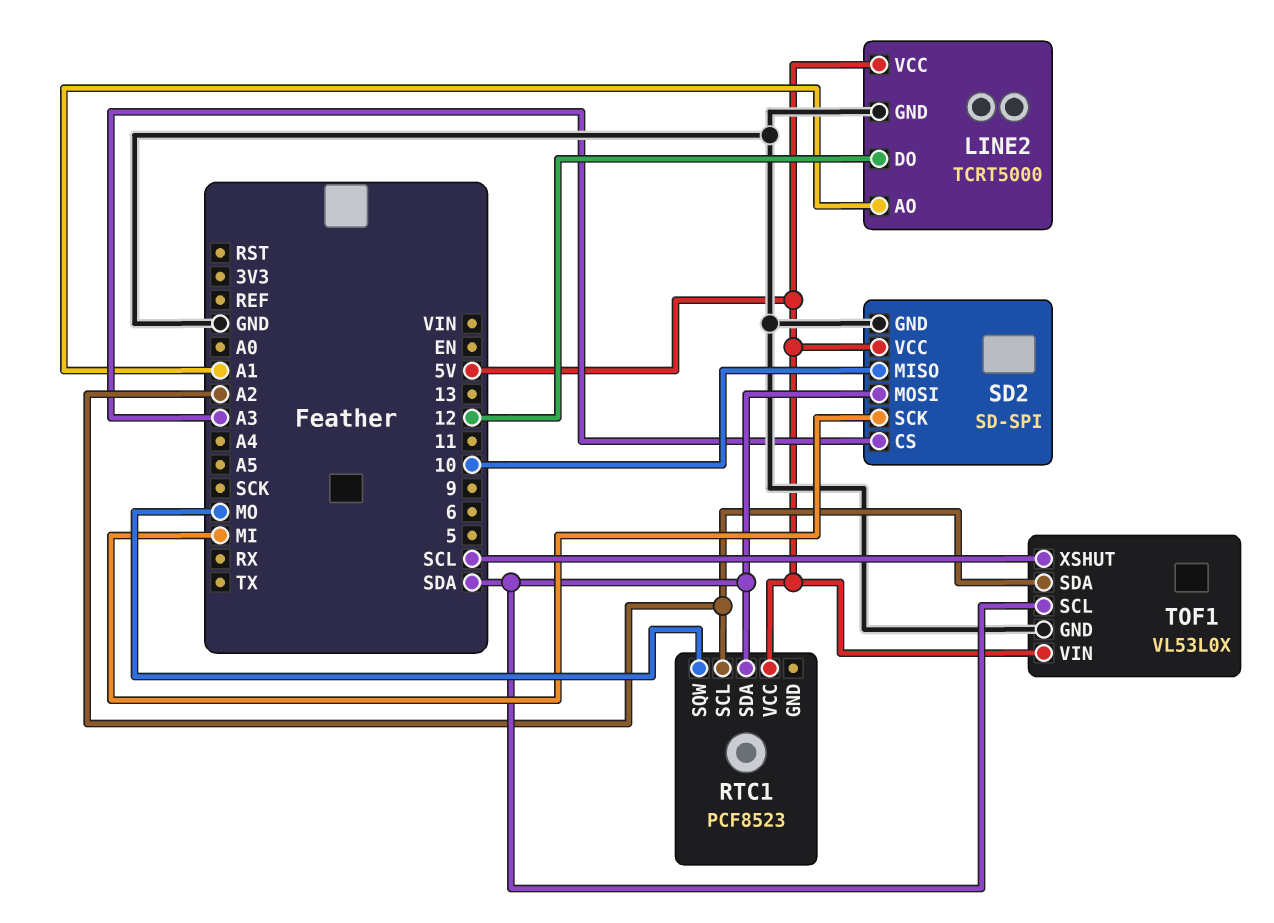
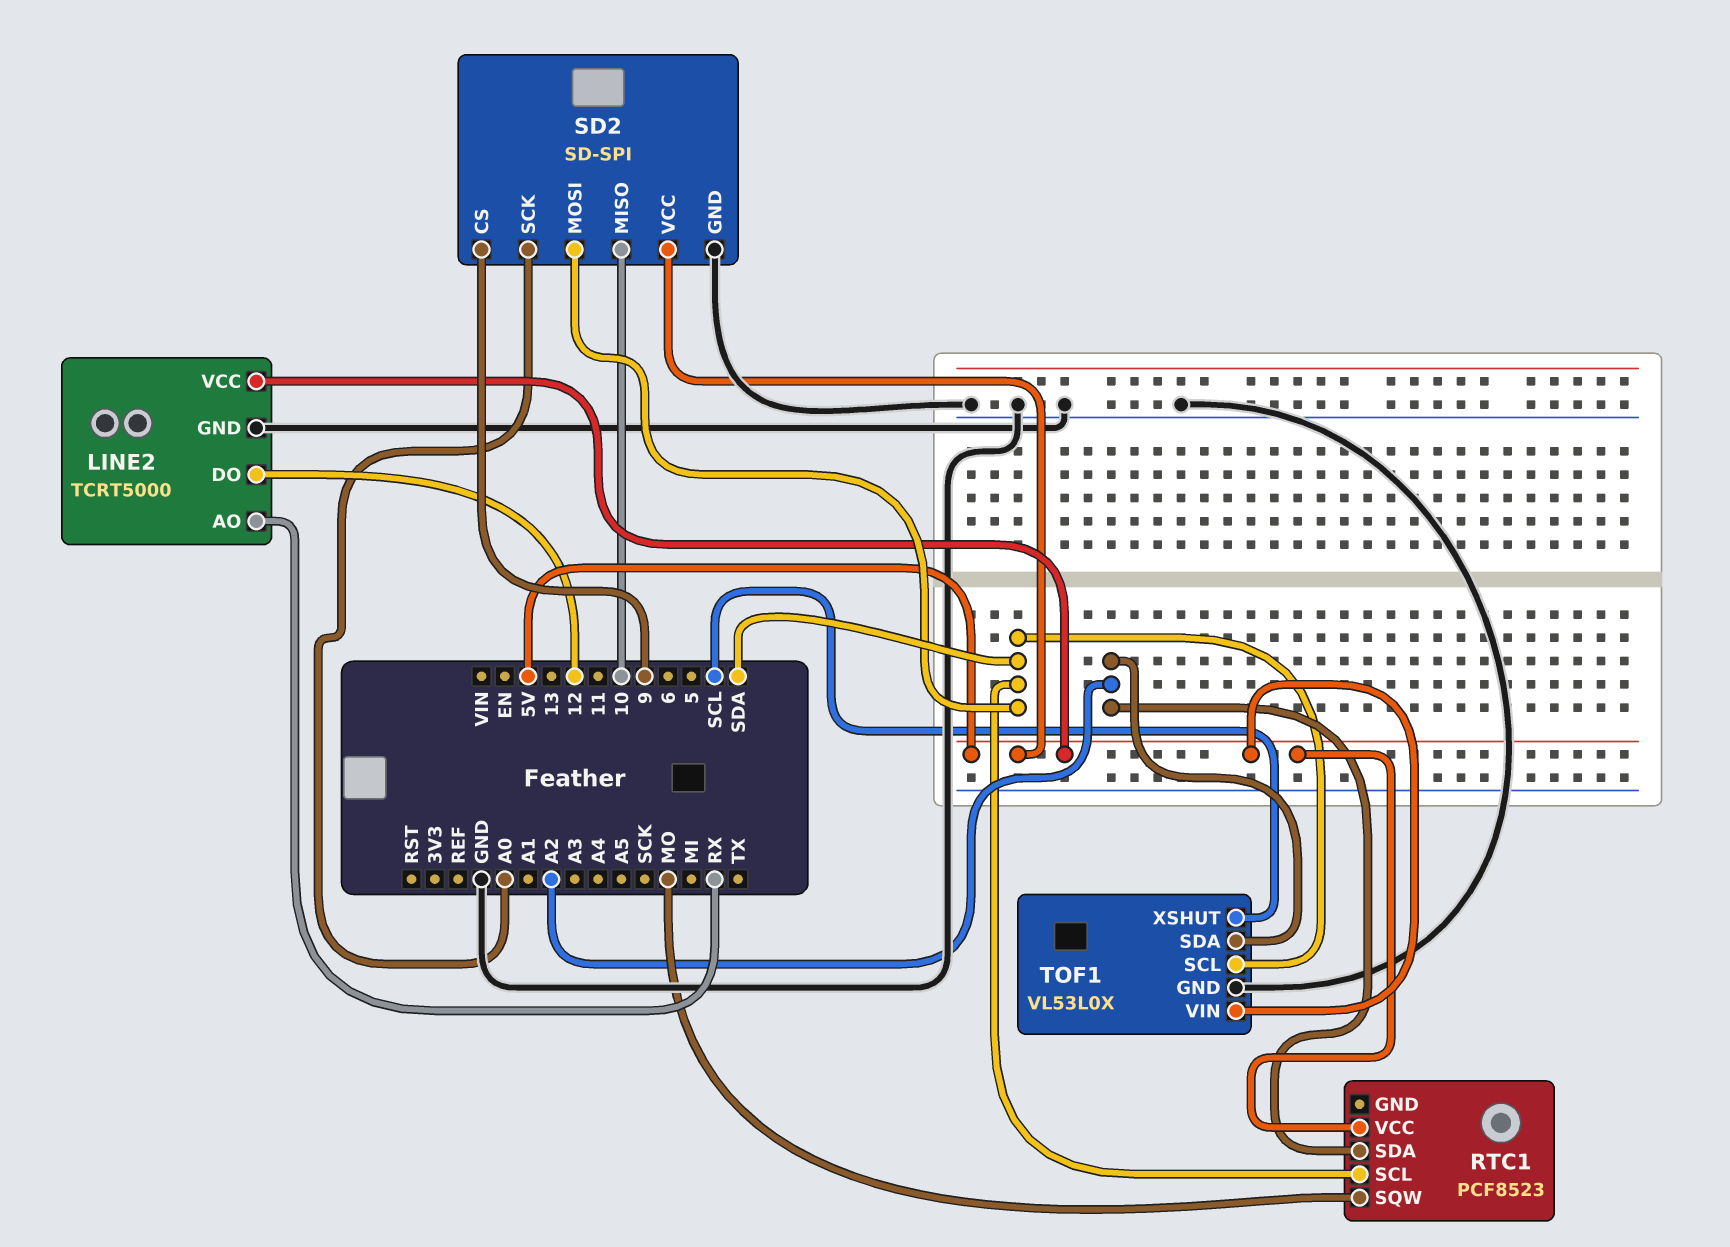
LINE2 pin AO: A1 -> RX
RTC1 pin SCL: A2 -> SDA
RTC1 pin SDA: SDA -> A2
SD2 pin CS: A3 -> 9
SD2 pin SCK: MI -> A0

